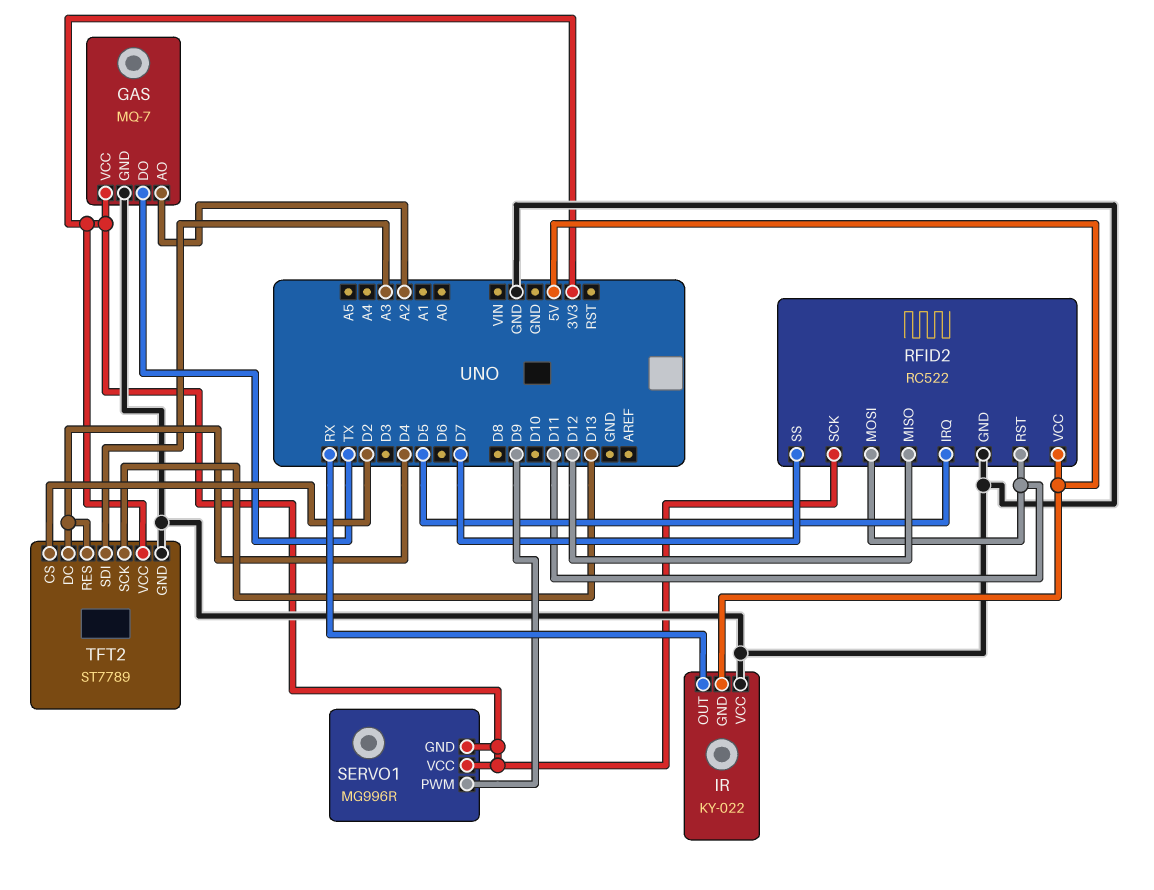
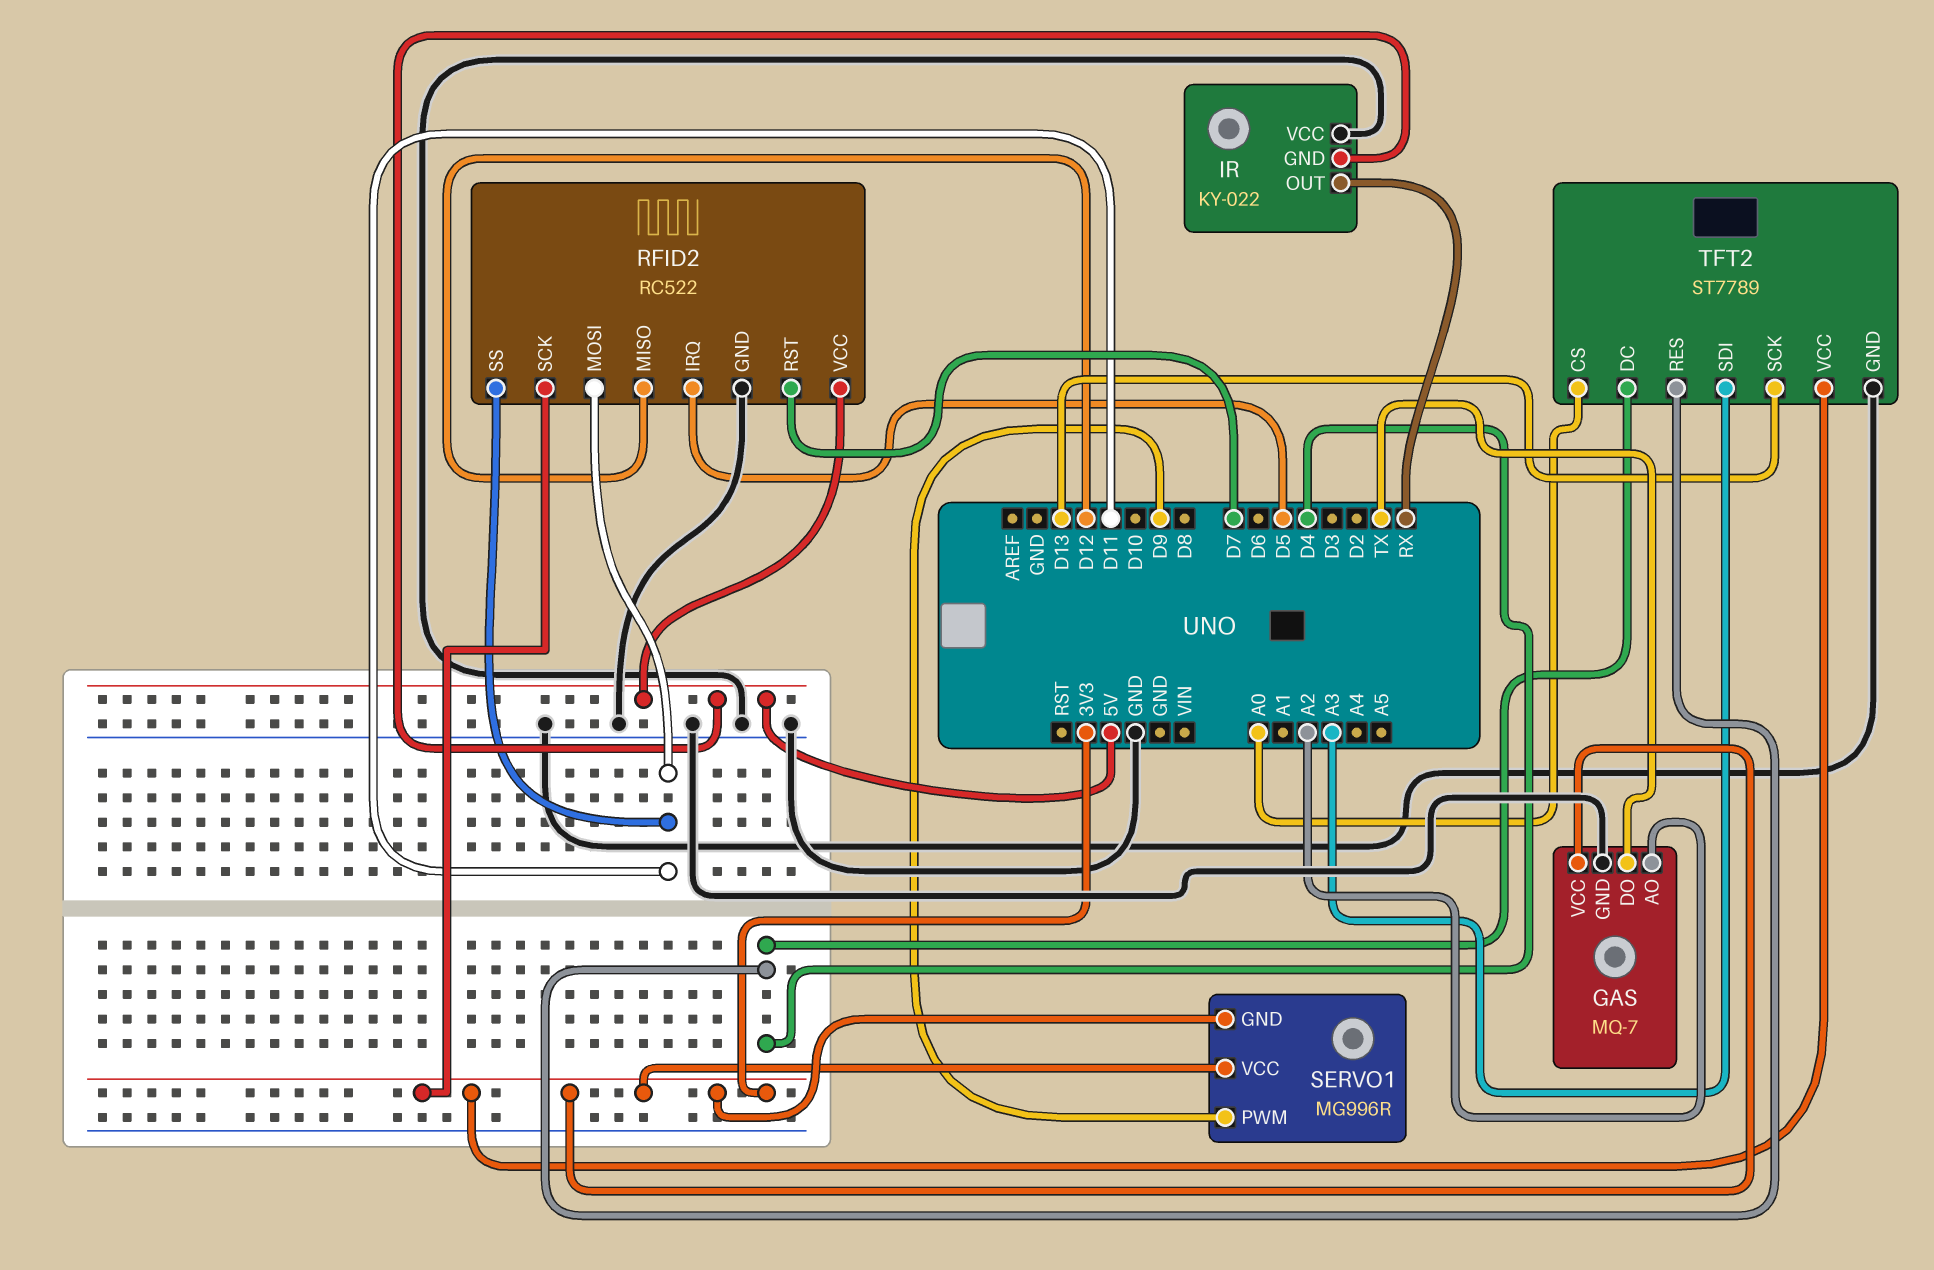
RFID2 pin RST: D11 -> D7
RFID2 pin SS: D7 -> D11
TFT2 pin CS: D2 -> A0

